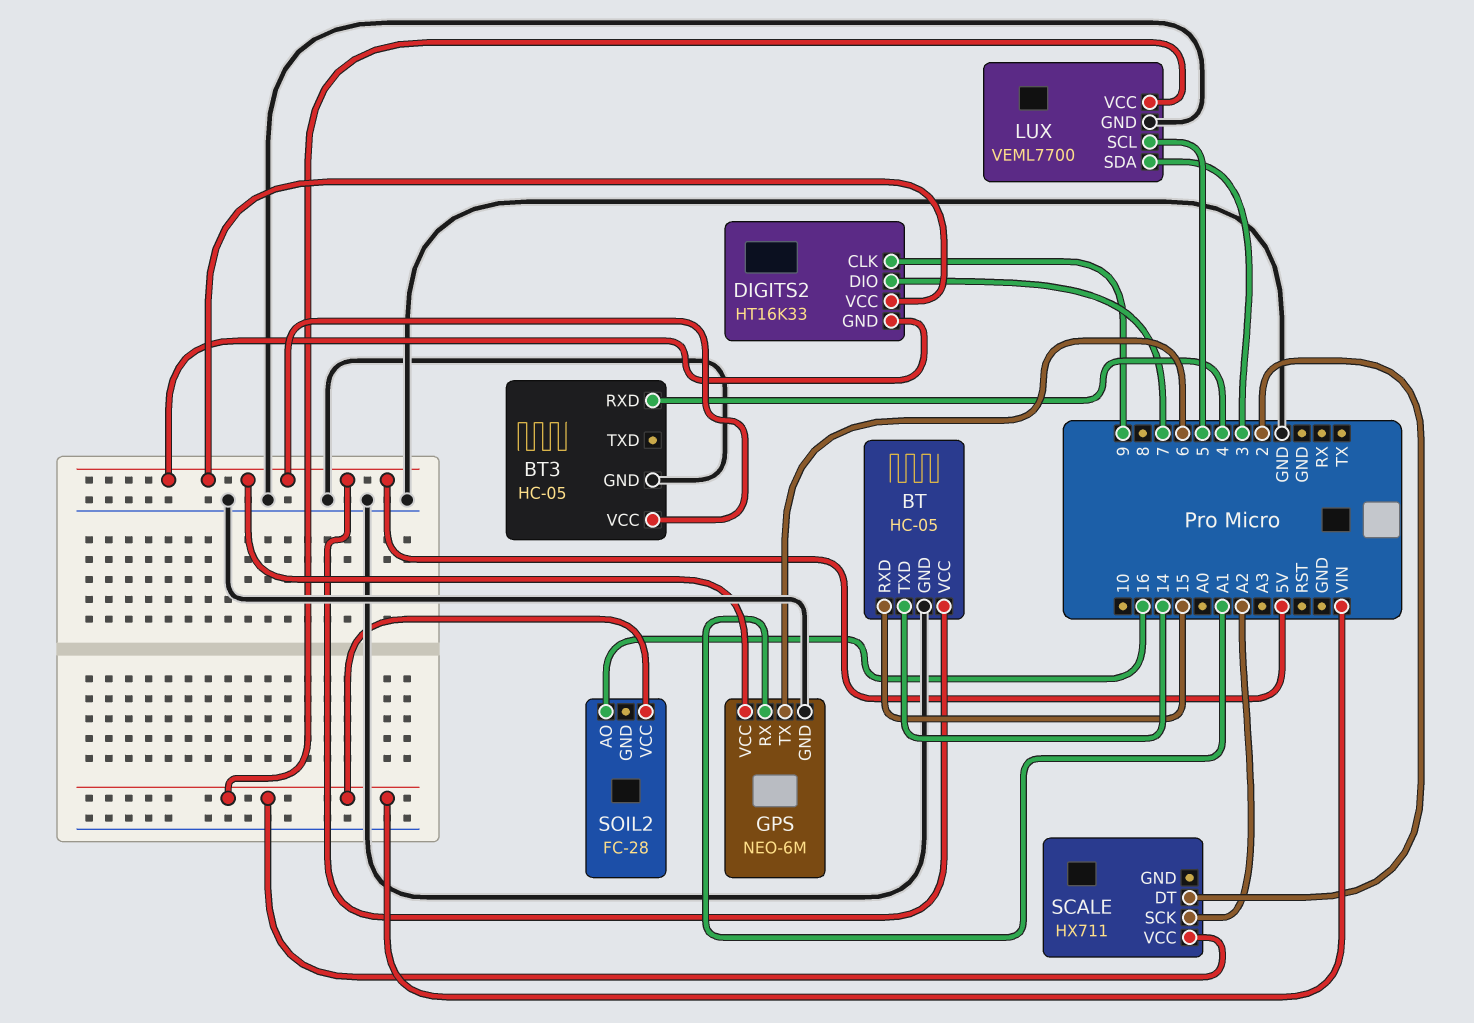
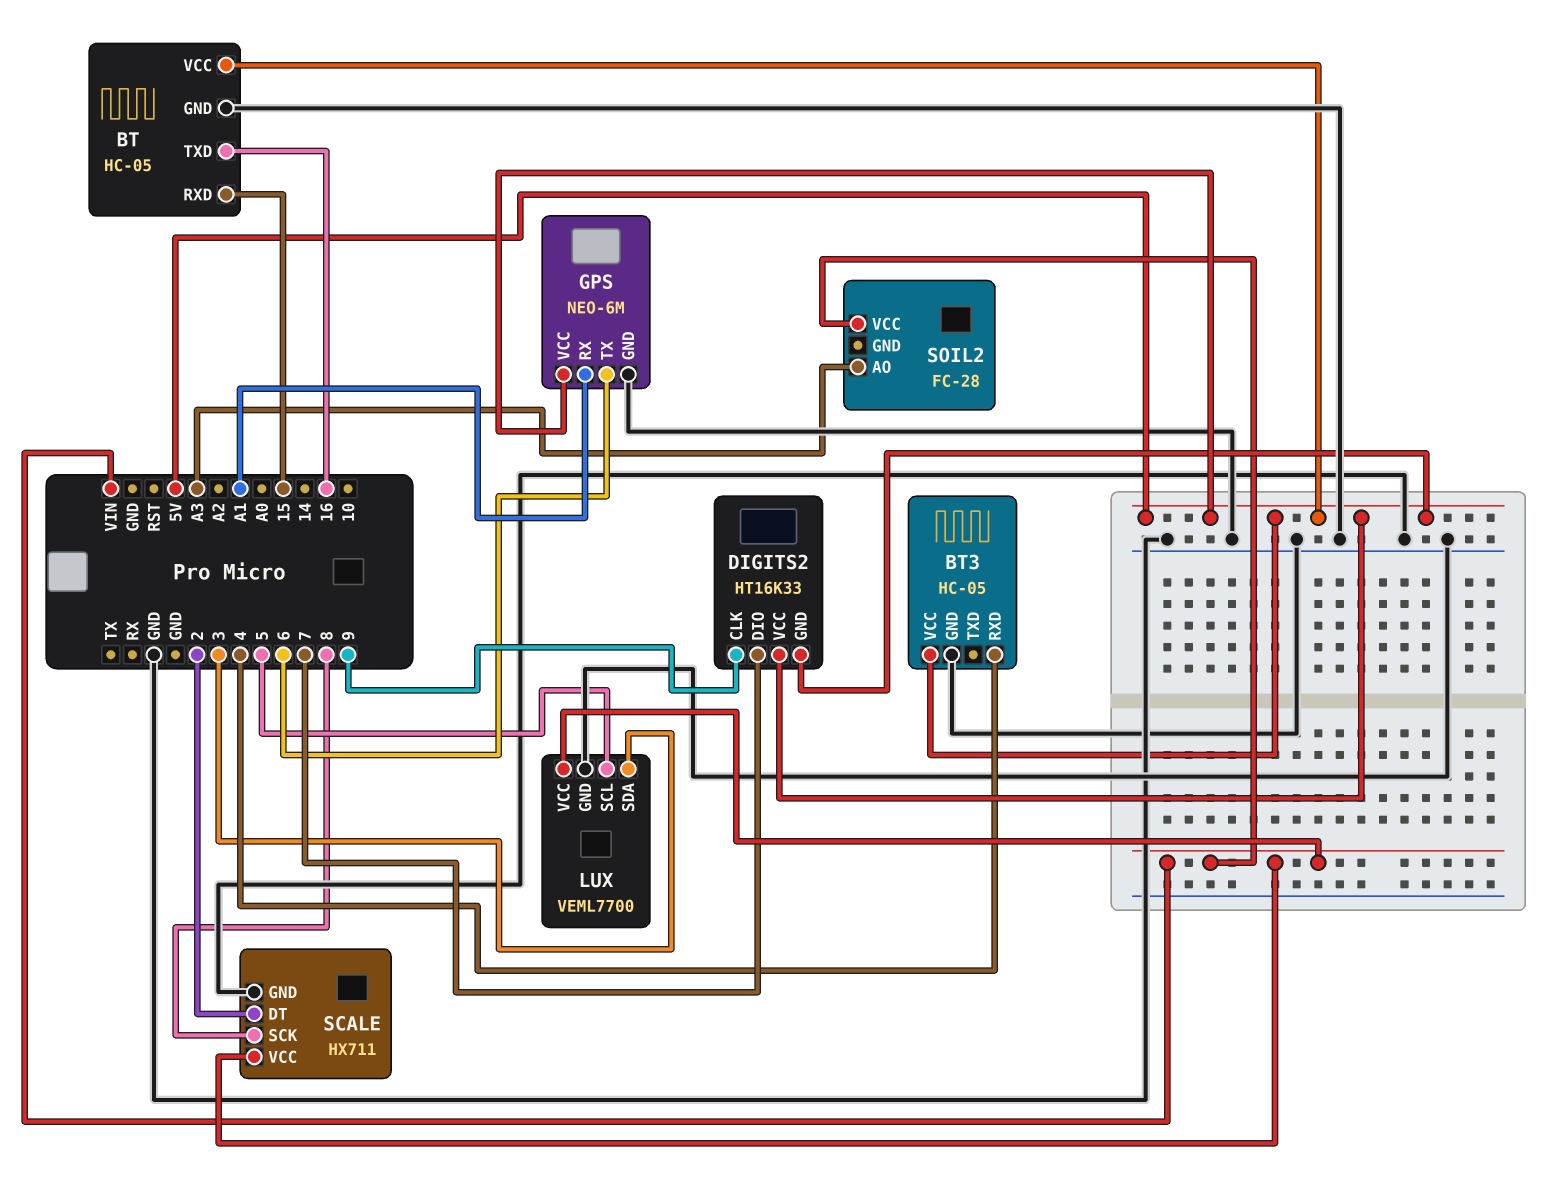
BT pin TXD: 14 -> 16
SCALE pin GND: none -> GND
SCALE pin SCK: A2 -> 8
SOIL2 pin AO: 16 -> A3

